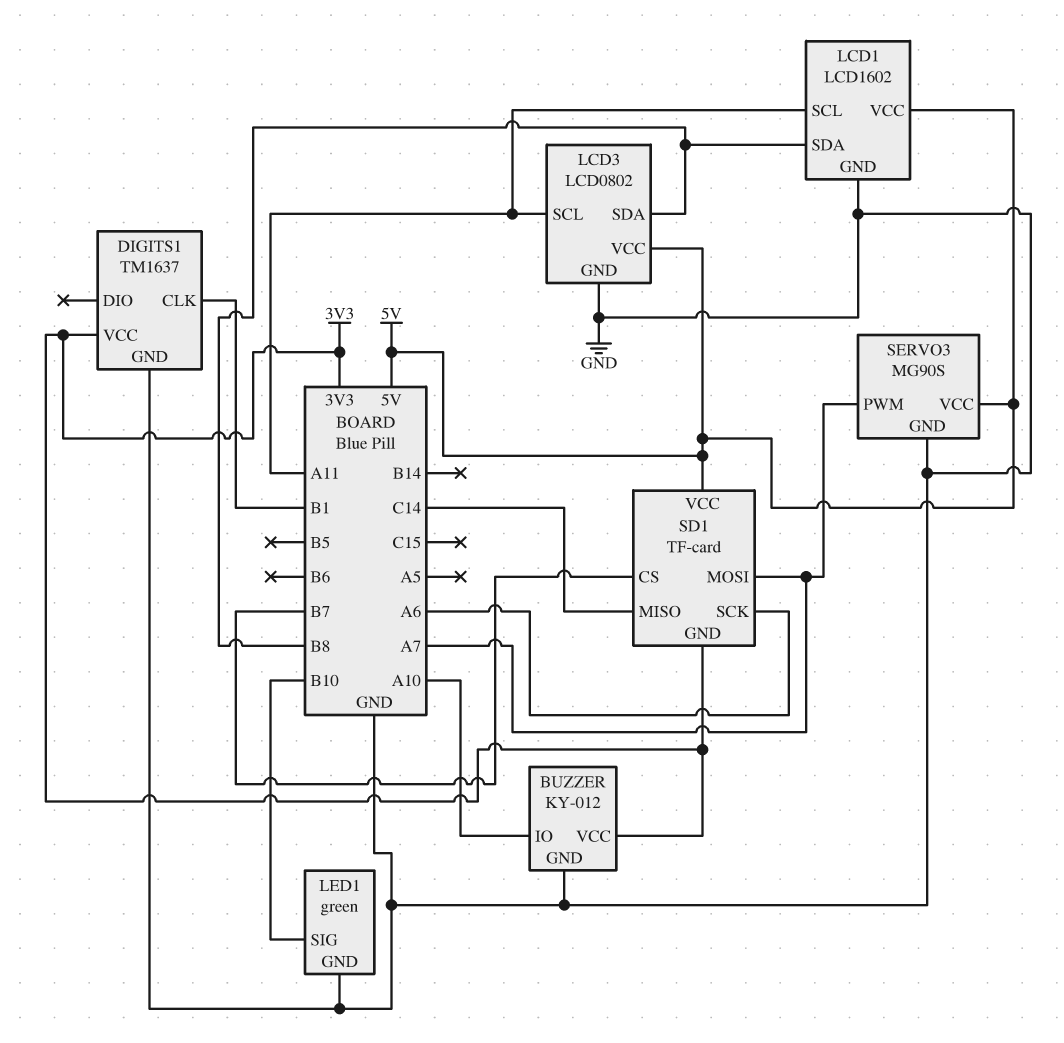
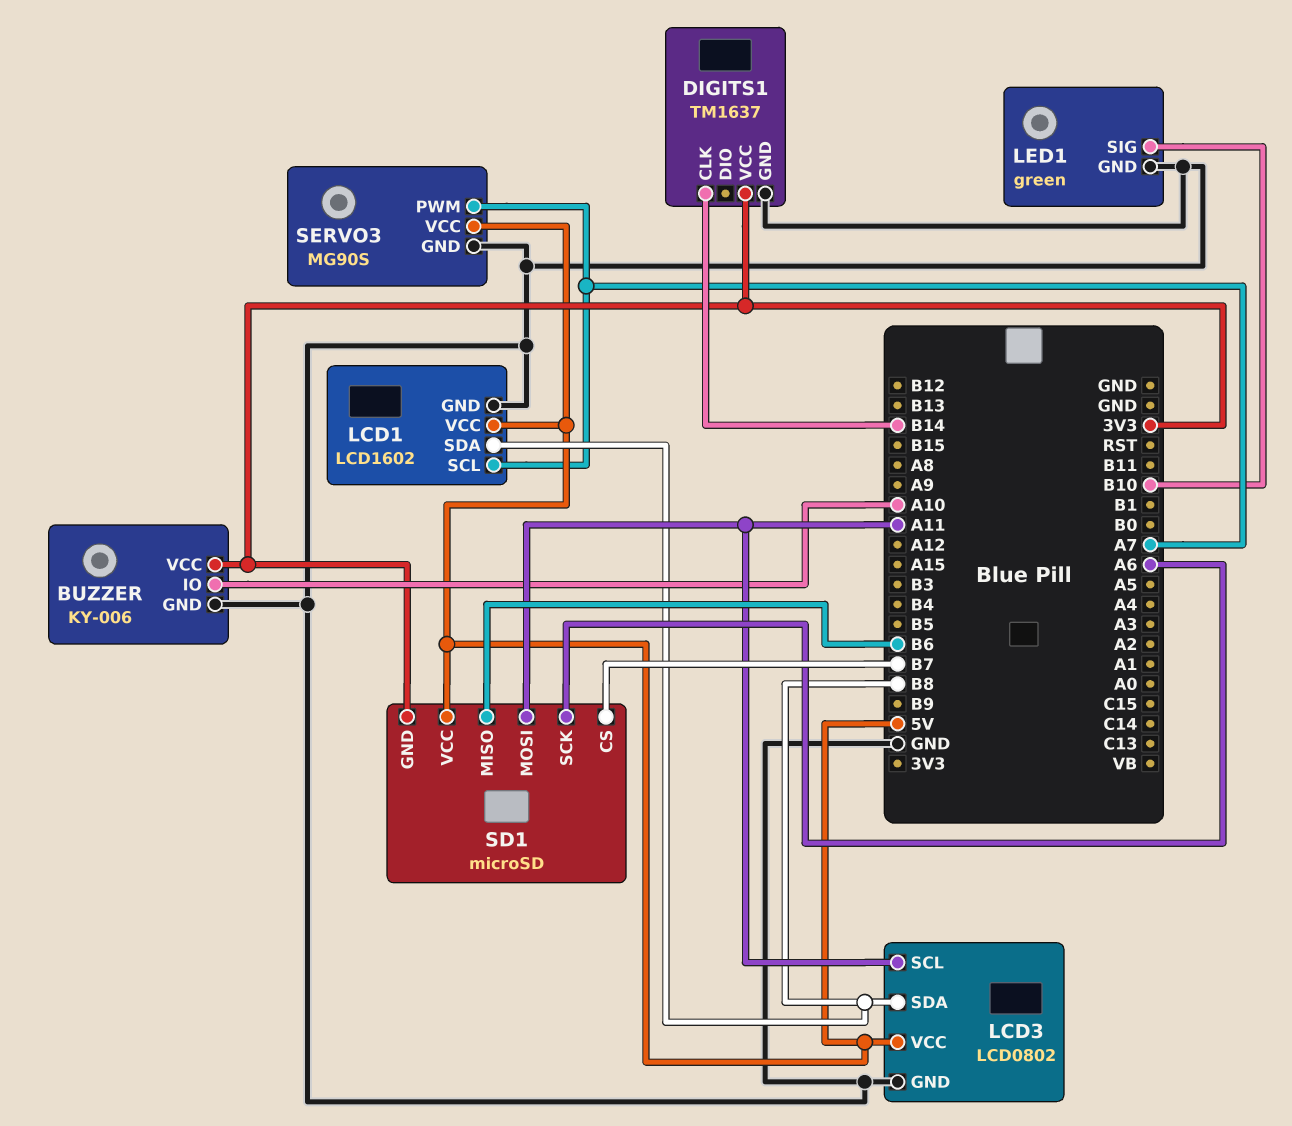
BUZZER: KY-012 -> KY-006
DIGITS1 pin CLK: B1 -> B14
LCD1 pin SCL: A11 -> A7
SD1: TF-card -> microSD
SD1 pin MISO: C14 -> B6
SD1 pin MOSI: A7 -> A11

